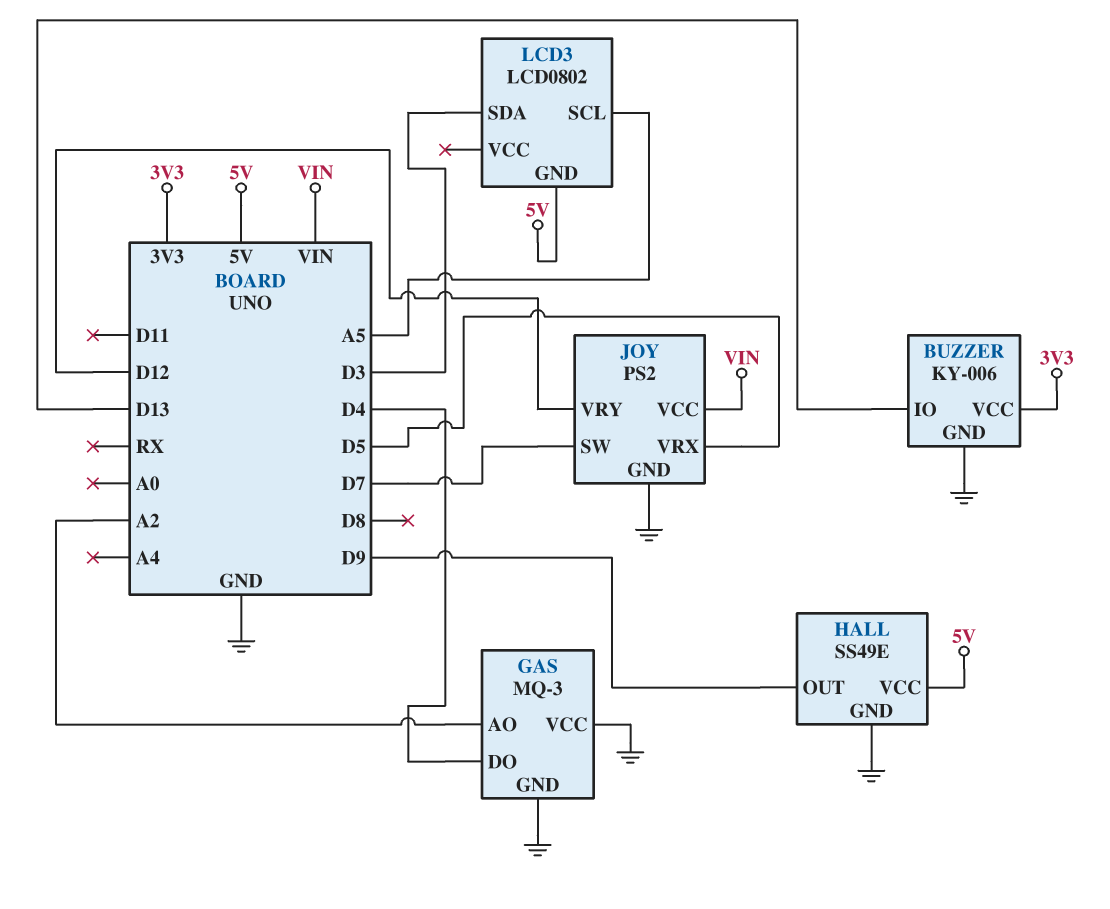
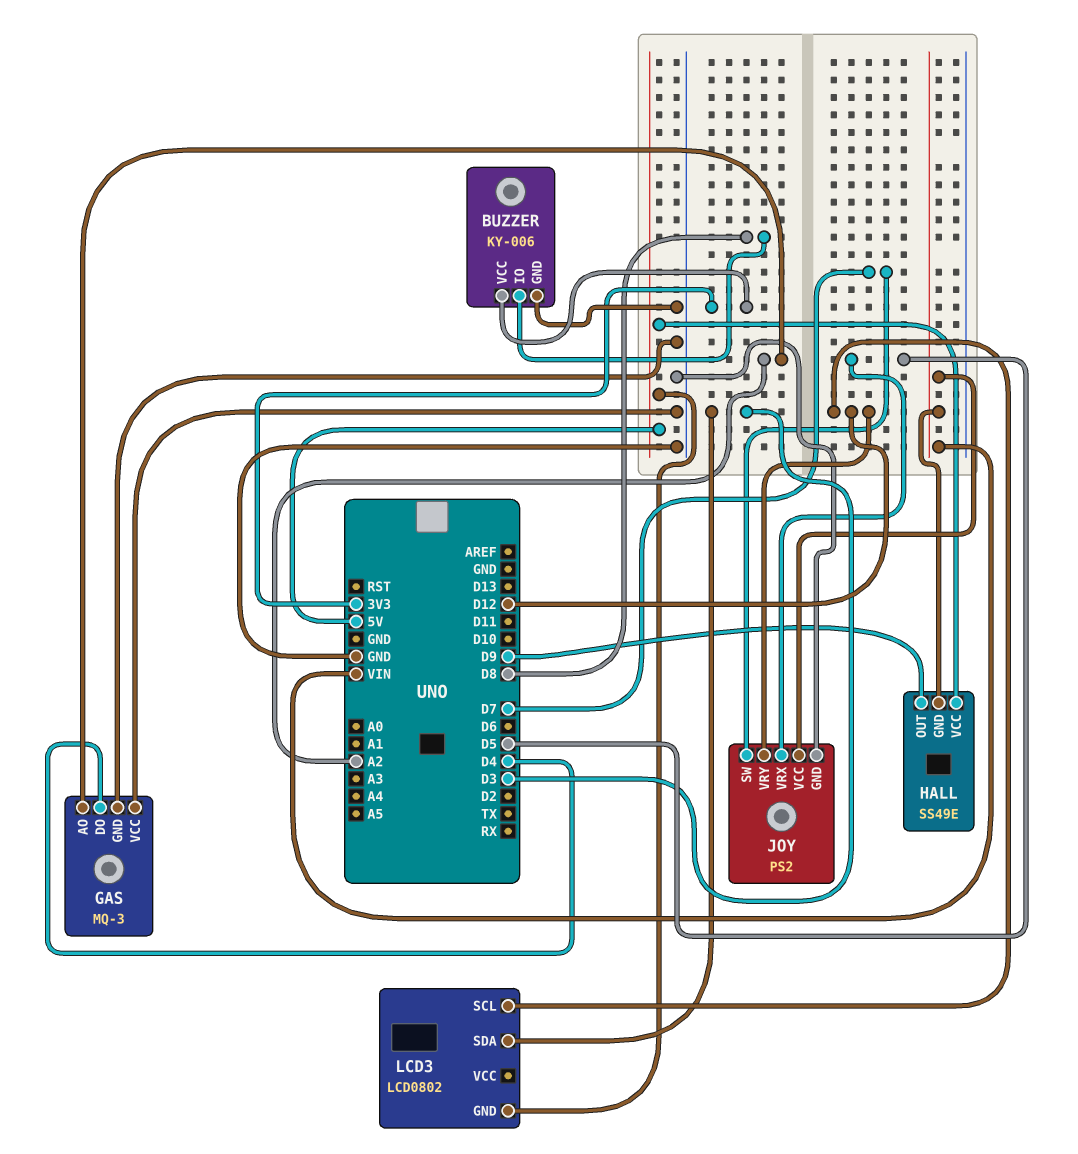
BUZZER pin IO: D13 -> D8
HALL pin GND: GND -> VIN
LCD3 pin SCL: A5 -> D12

